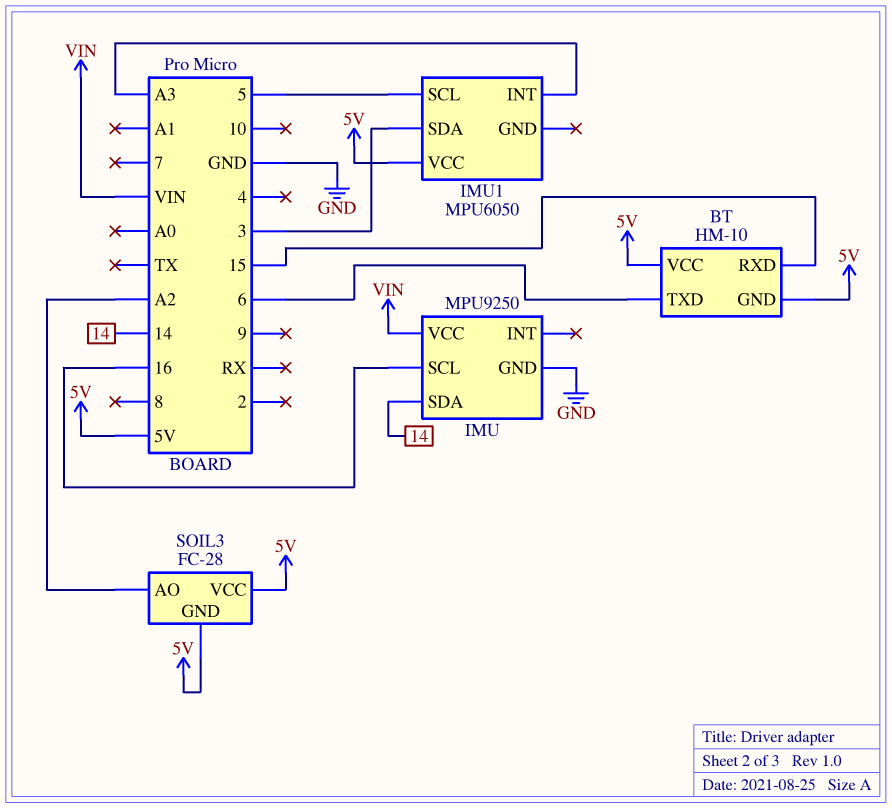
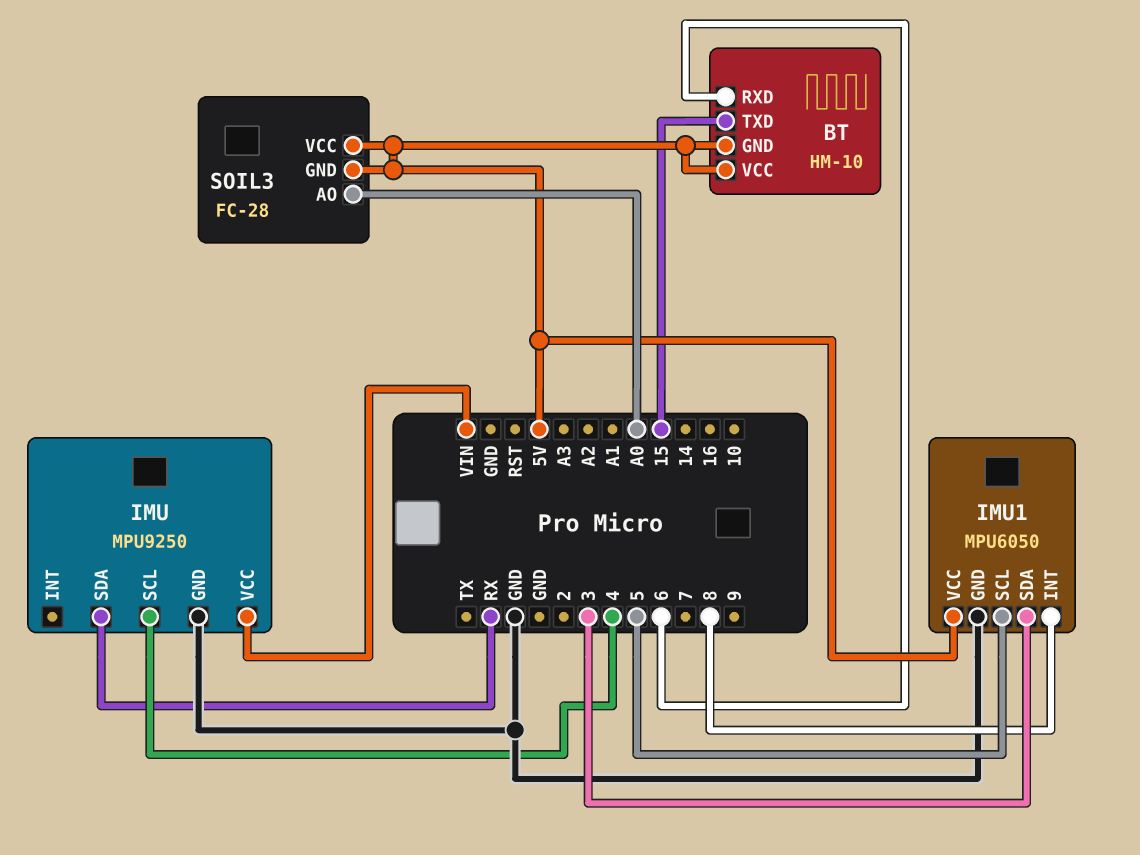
BT pin RXD: 15 -> 6
BT pin TXD: 6 -> 15
IMU pin SCL: 16 -> 4
IMU pin SDA: 14 -> RX
IMU1 pin GND: none -> GND
IMU1 pin INT: A3 -> 8
SOIL3 pin AO: A2 -> A0

